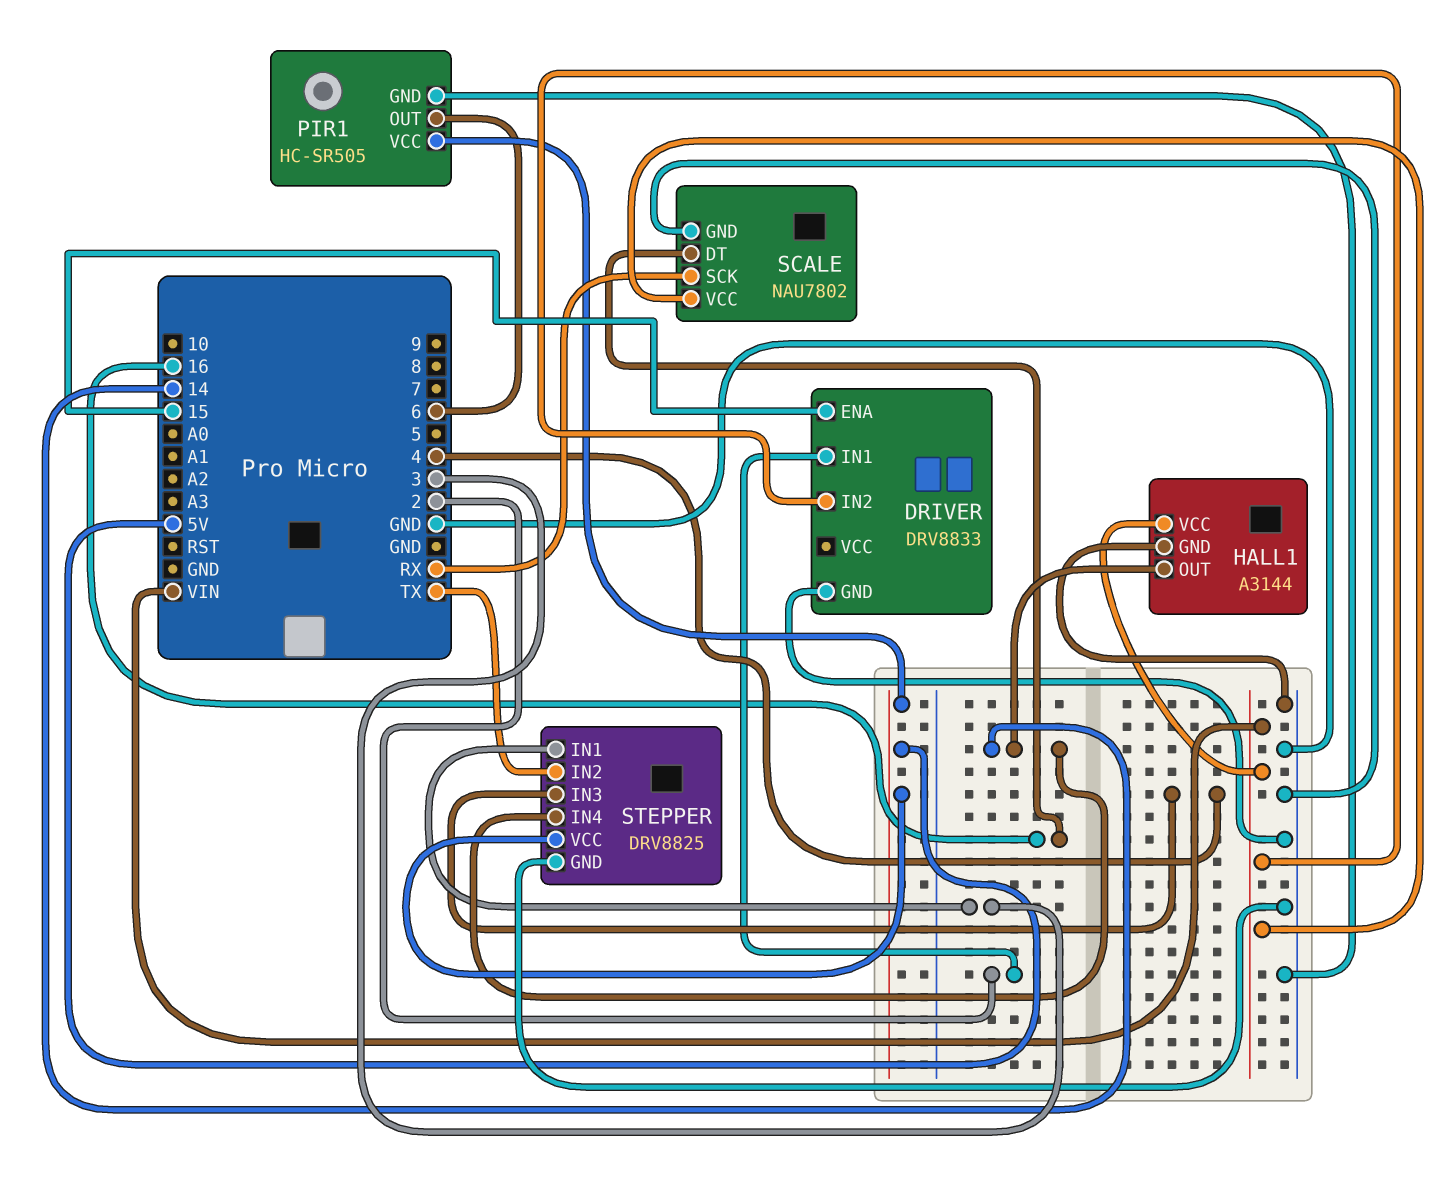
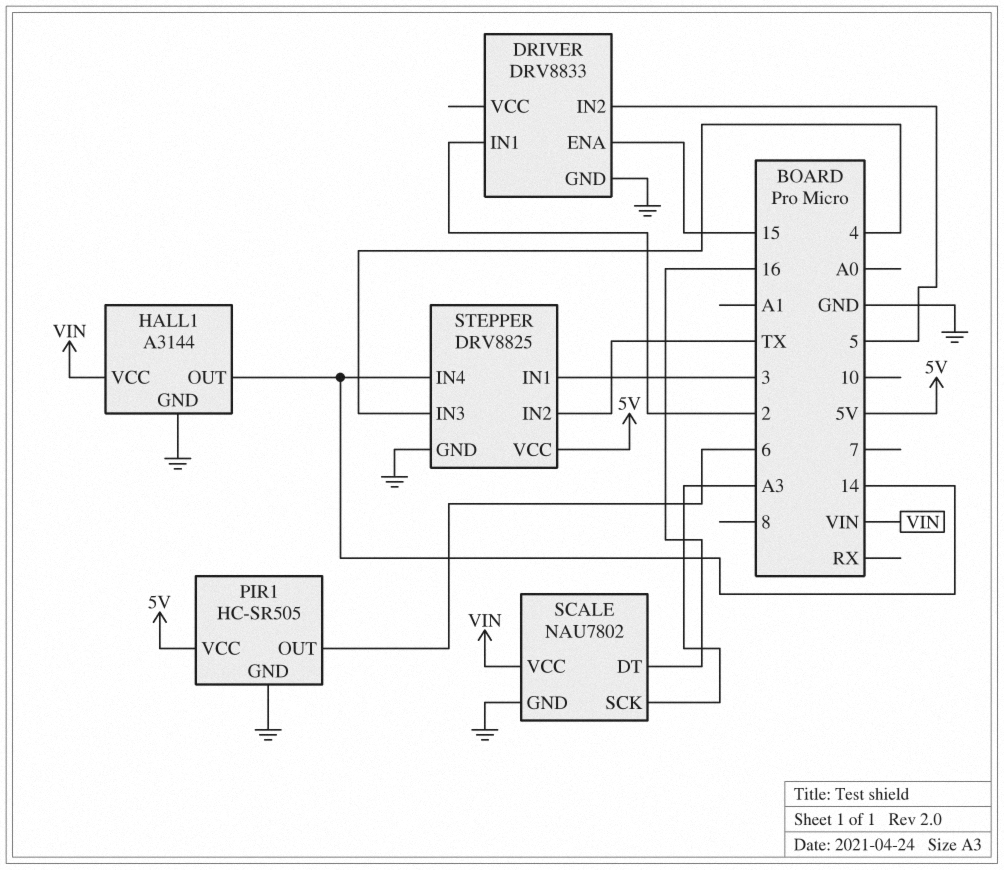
DRIVER pin IN2: VIN -> 5
SCALE pin SCK: RX -> A3

